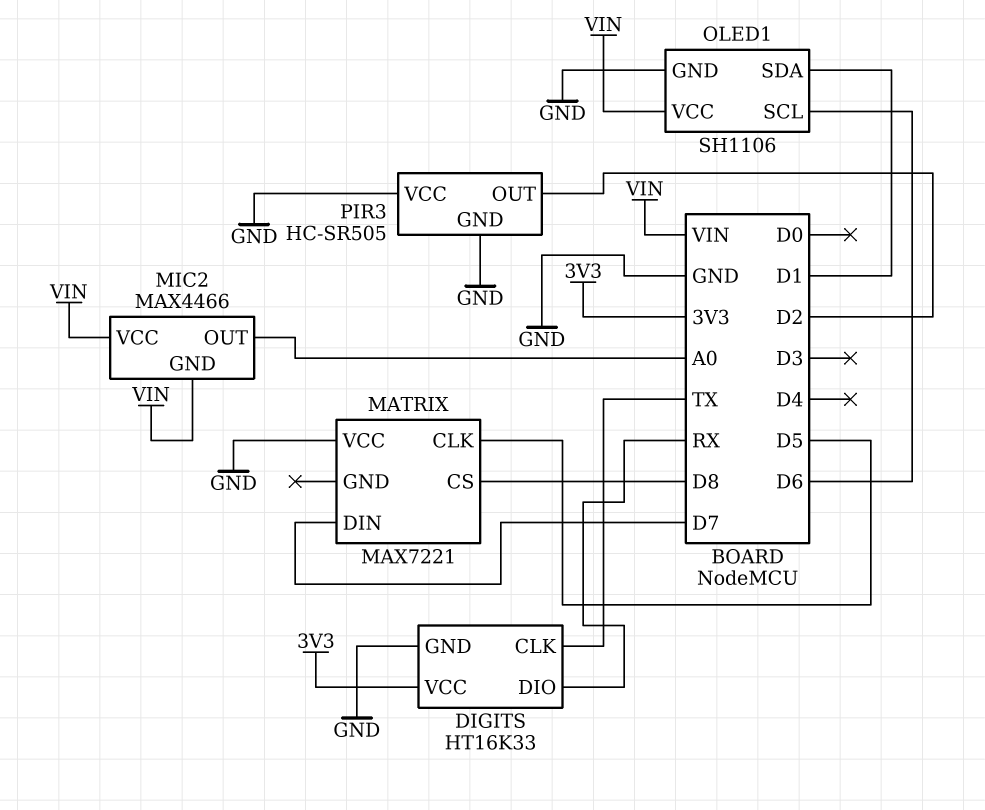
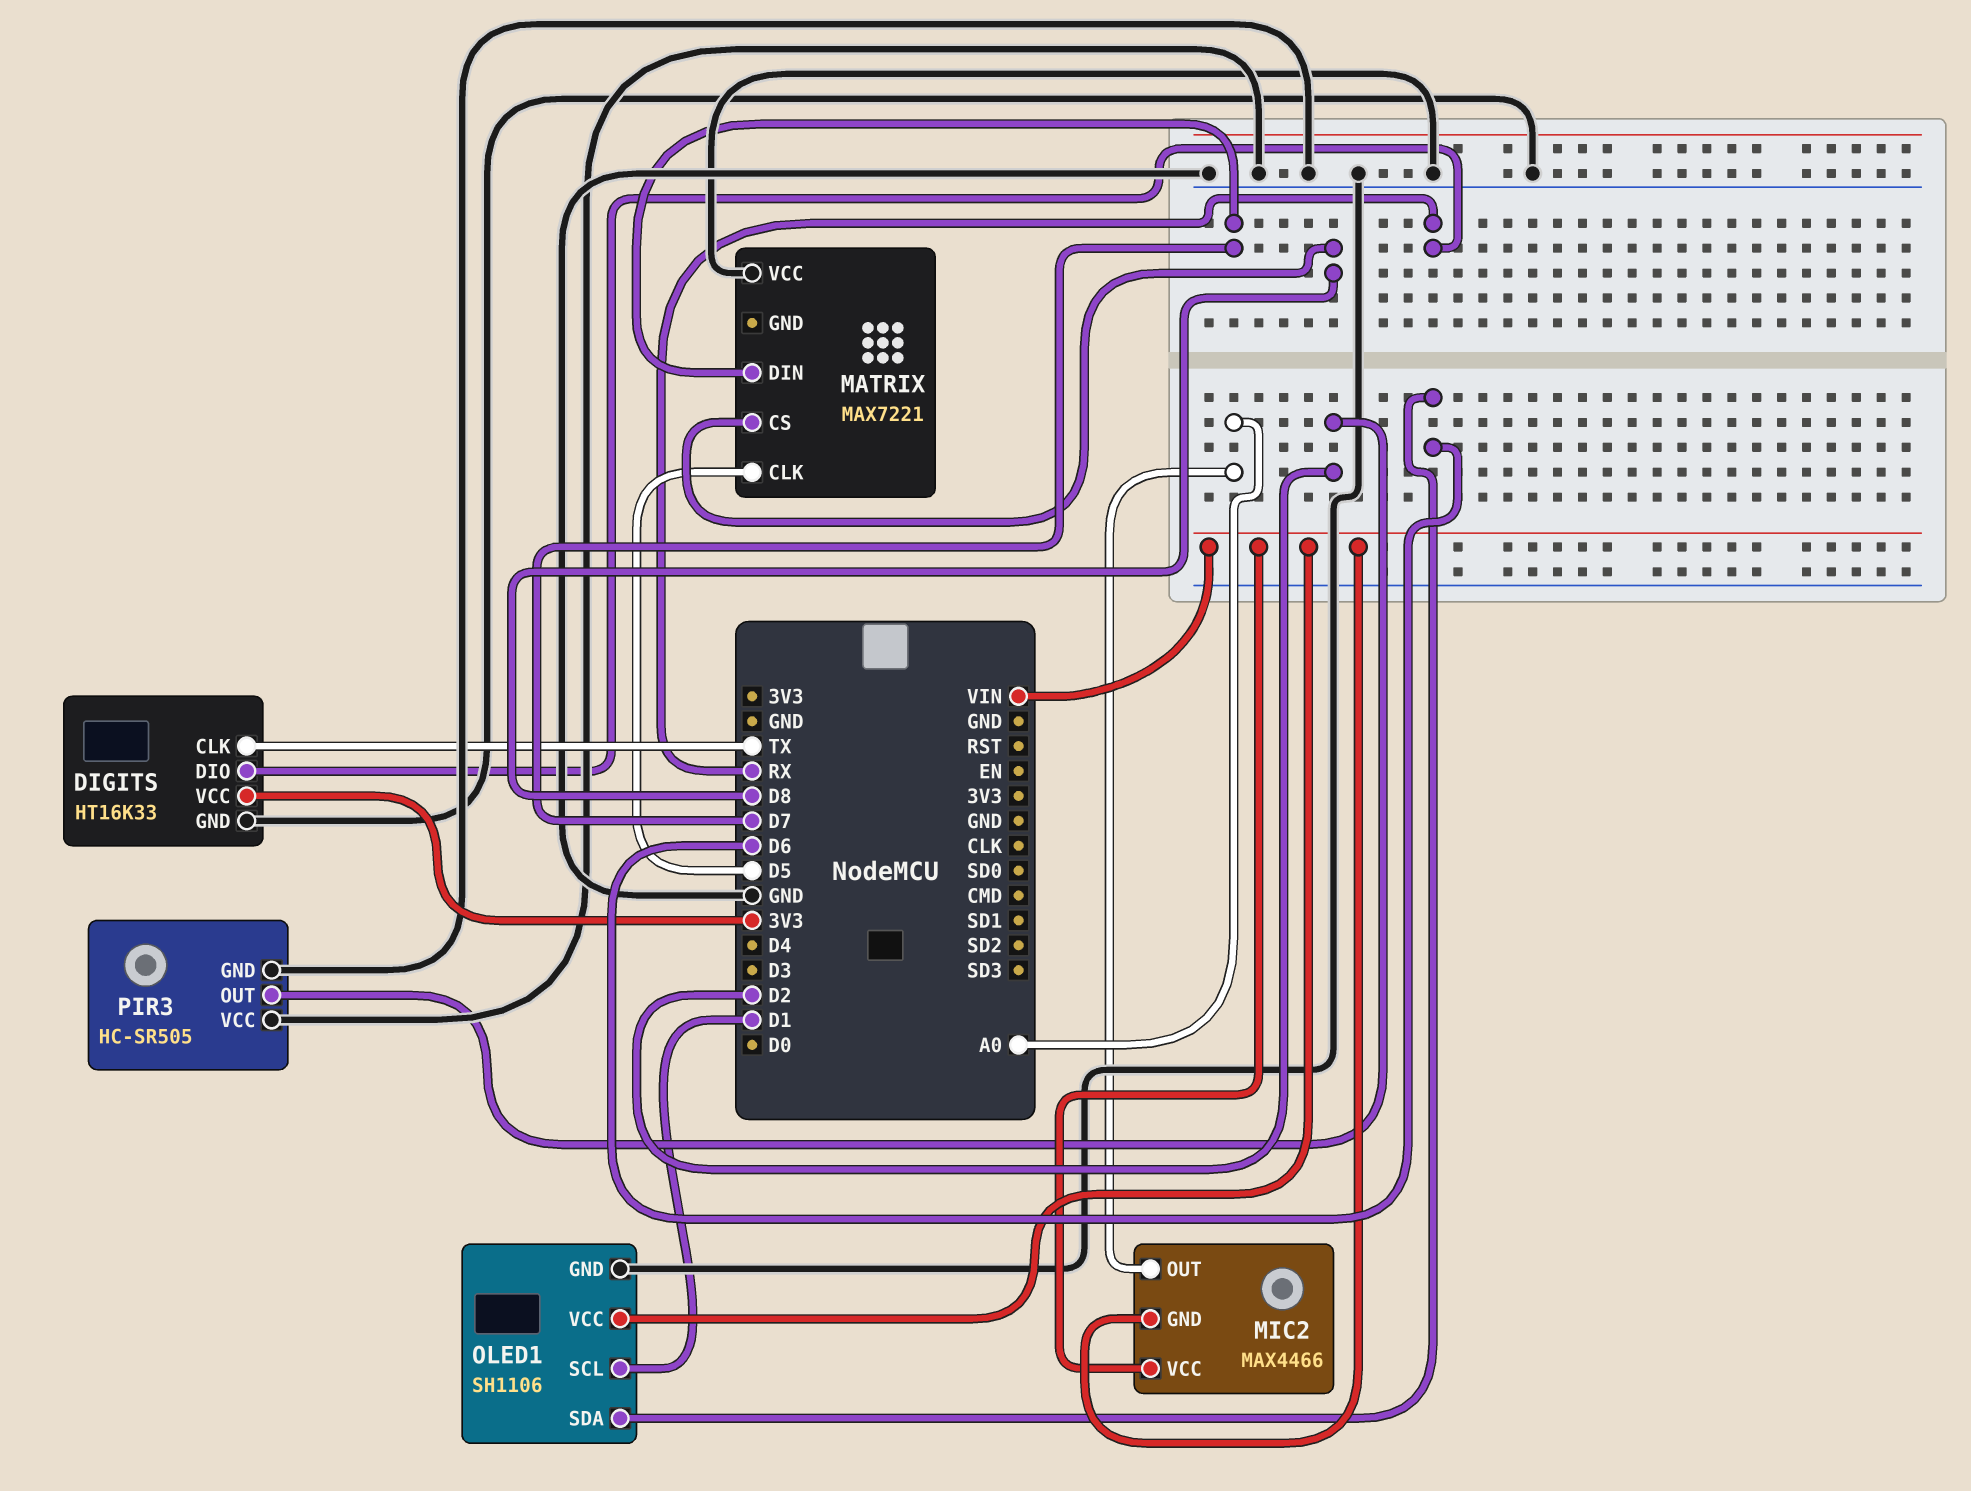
OLED1 pin SCL: D6 -> D1
OLED1 pin SDA: D1 -> D6

